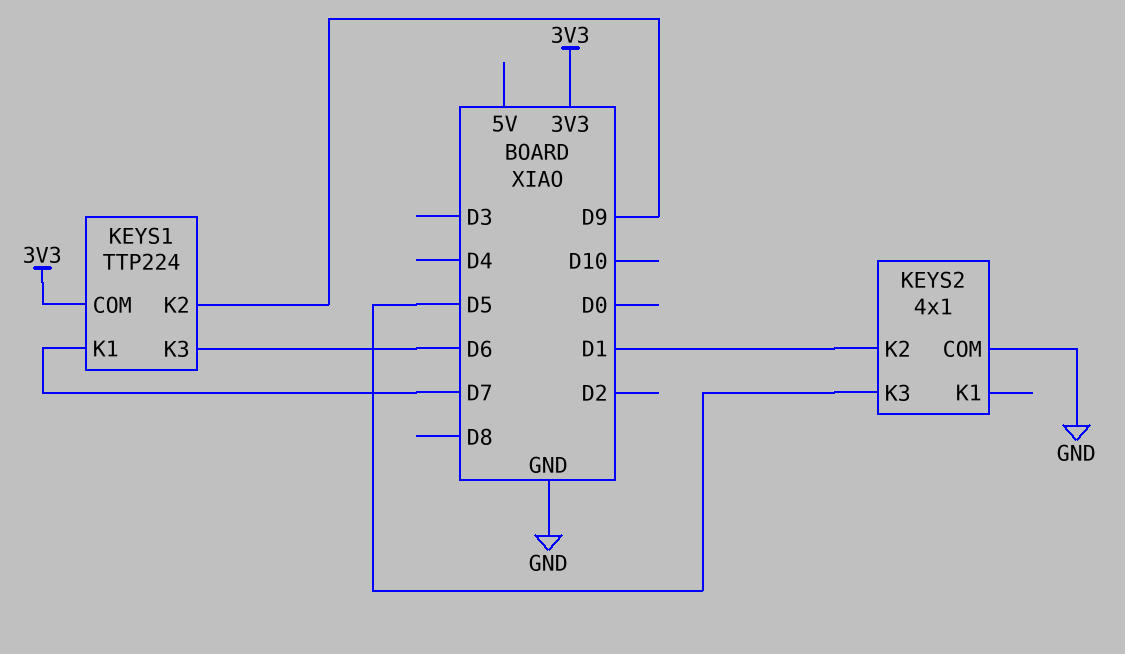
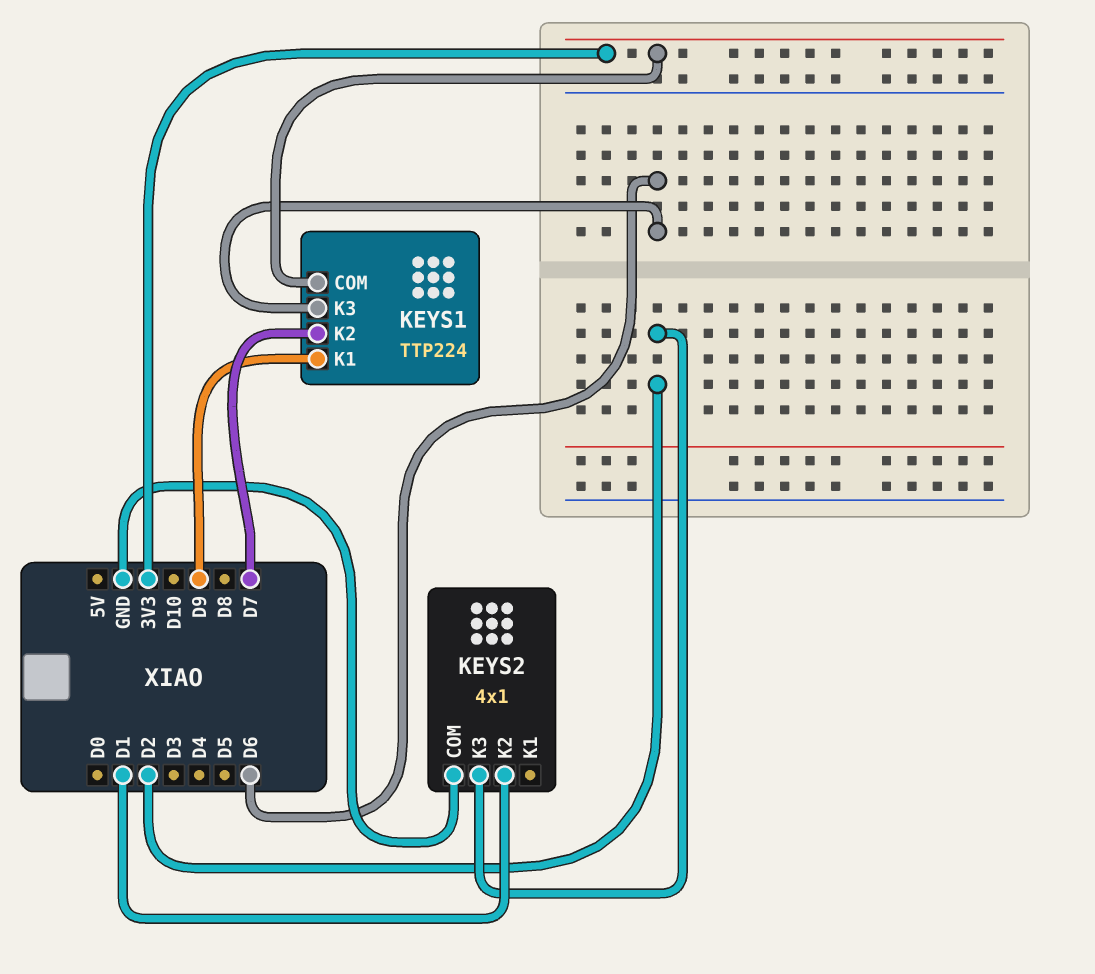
KEYS1 pin K1: D7 -> D9
KEYS1 pin K2: D9 -> D7
KEYS2 pin K3: D5 -> D2

